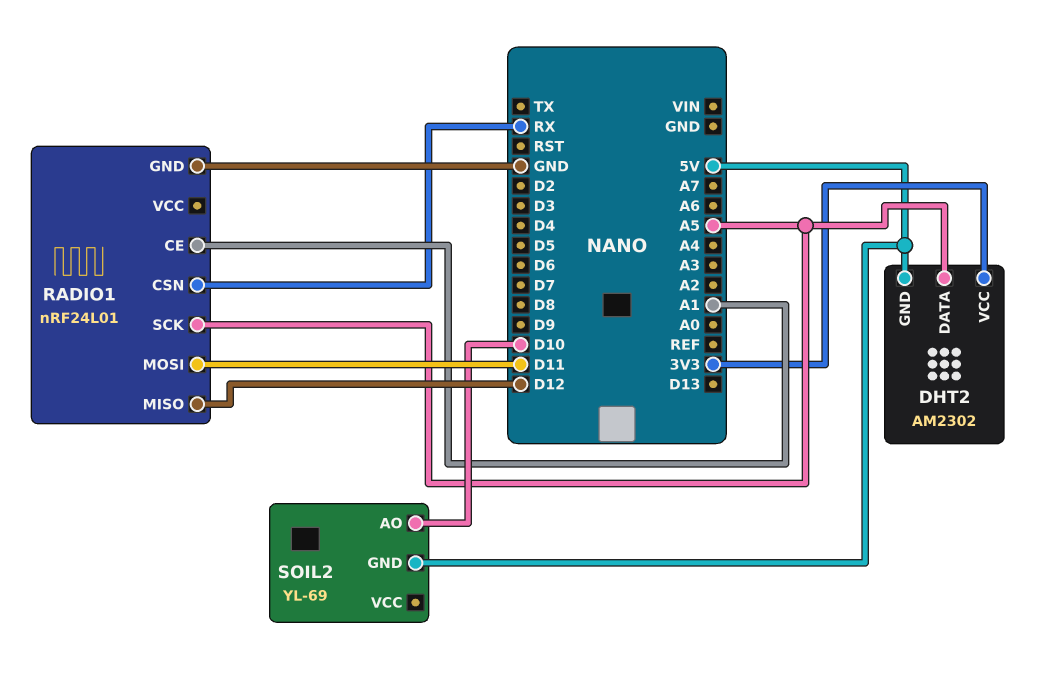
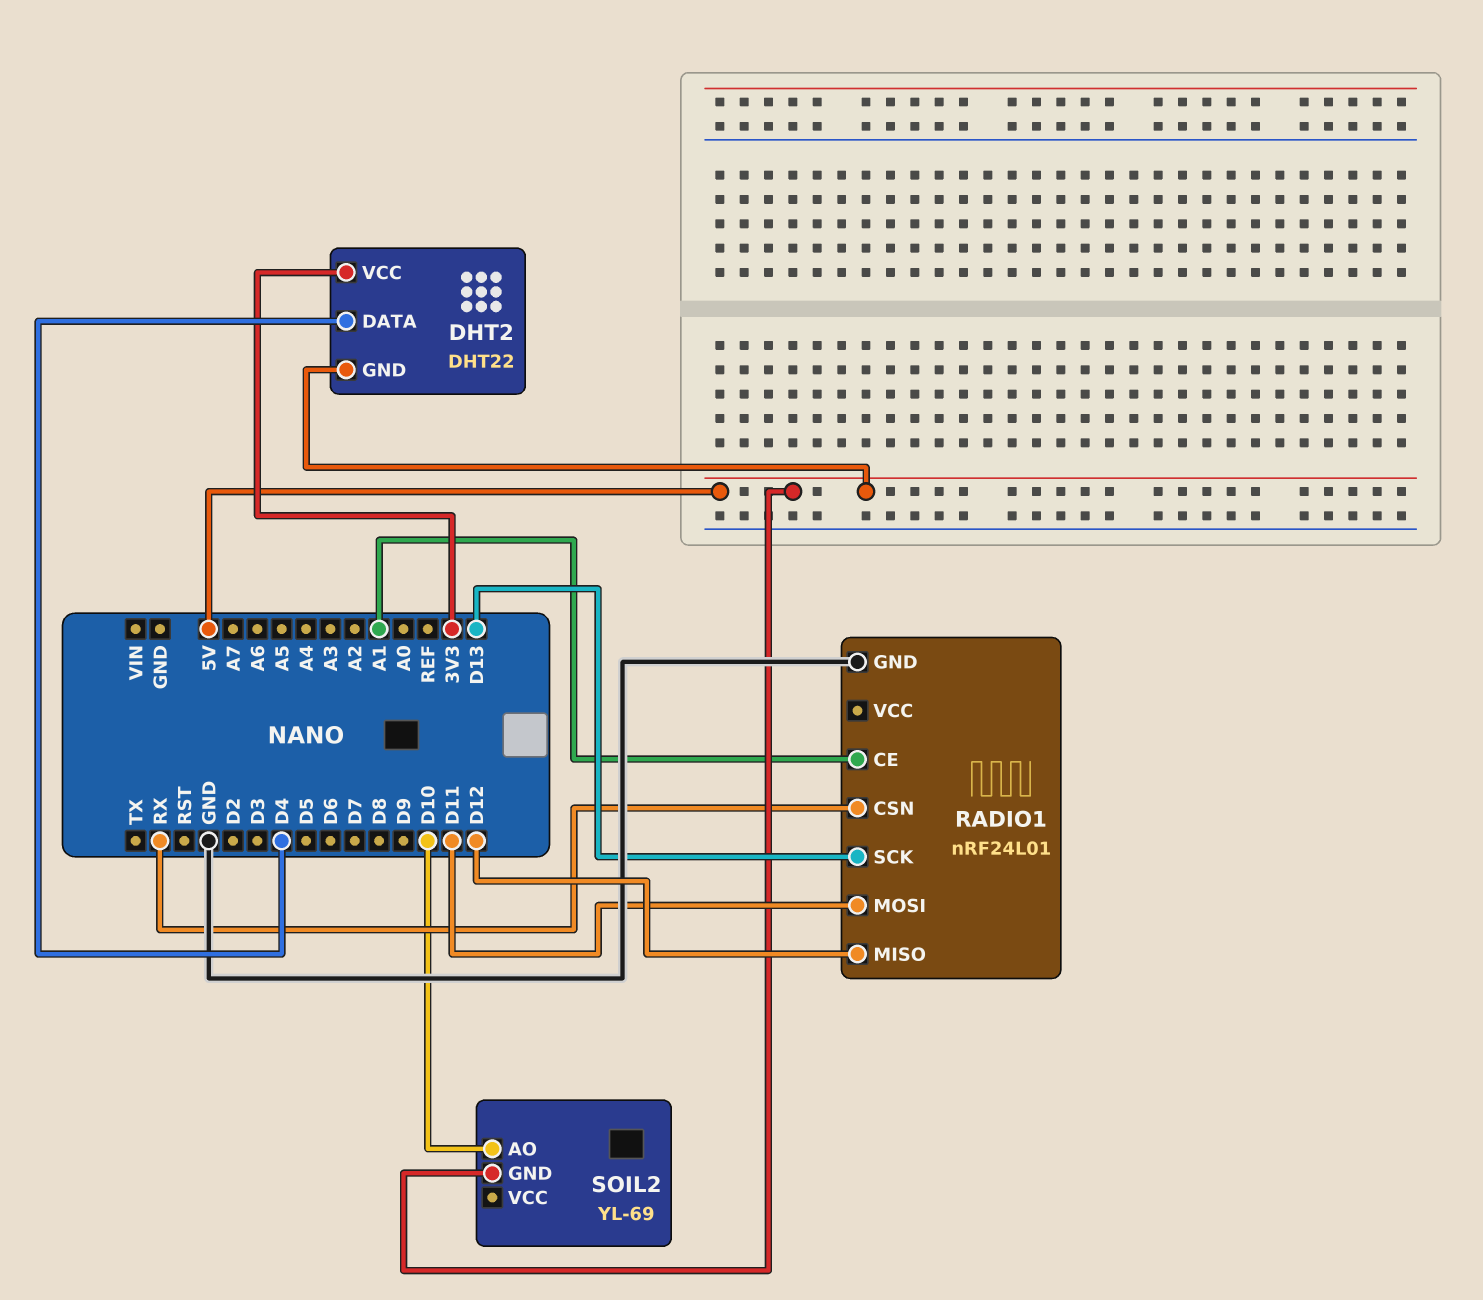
DHT2: AM2302 -> DHT22
DHT2 pin DATA: A5 -> D4
RADIO1 pin SCK: A5 -> D13

